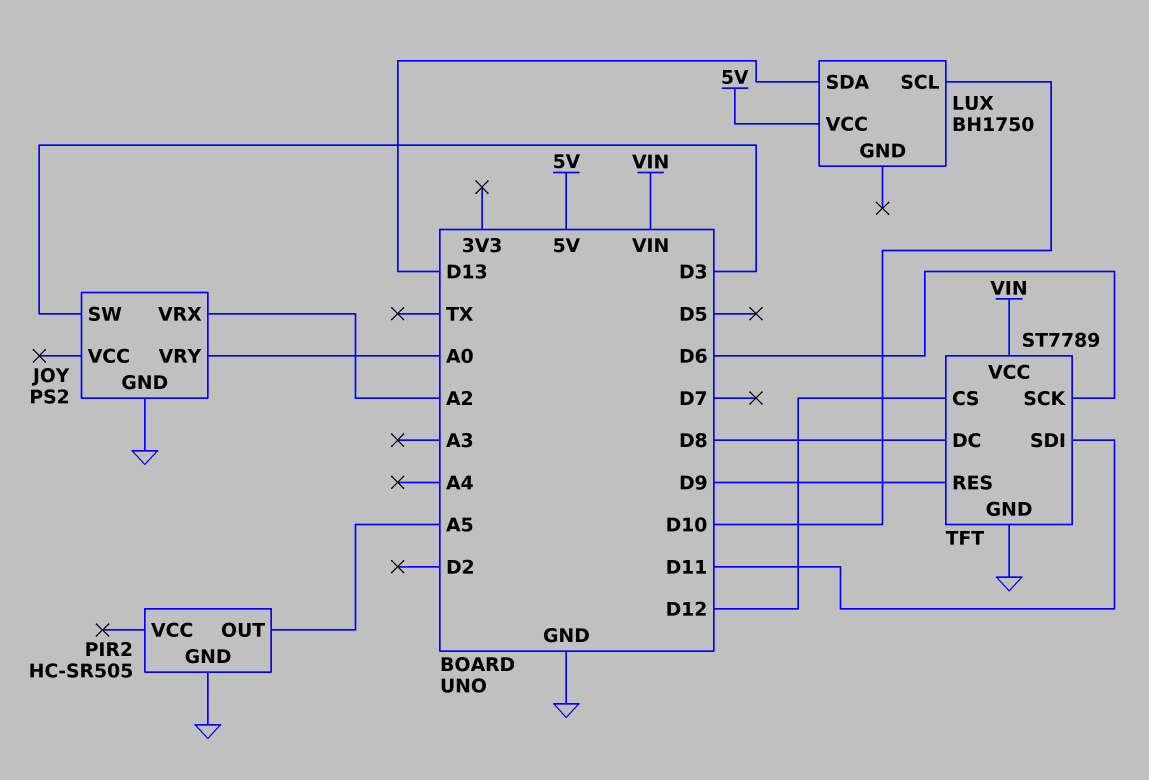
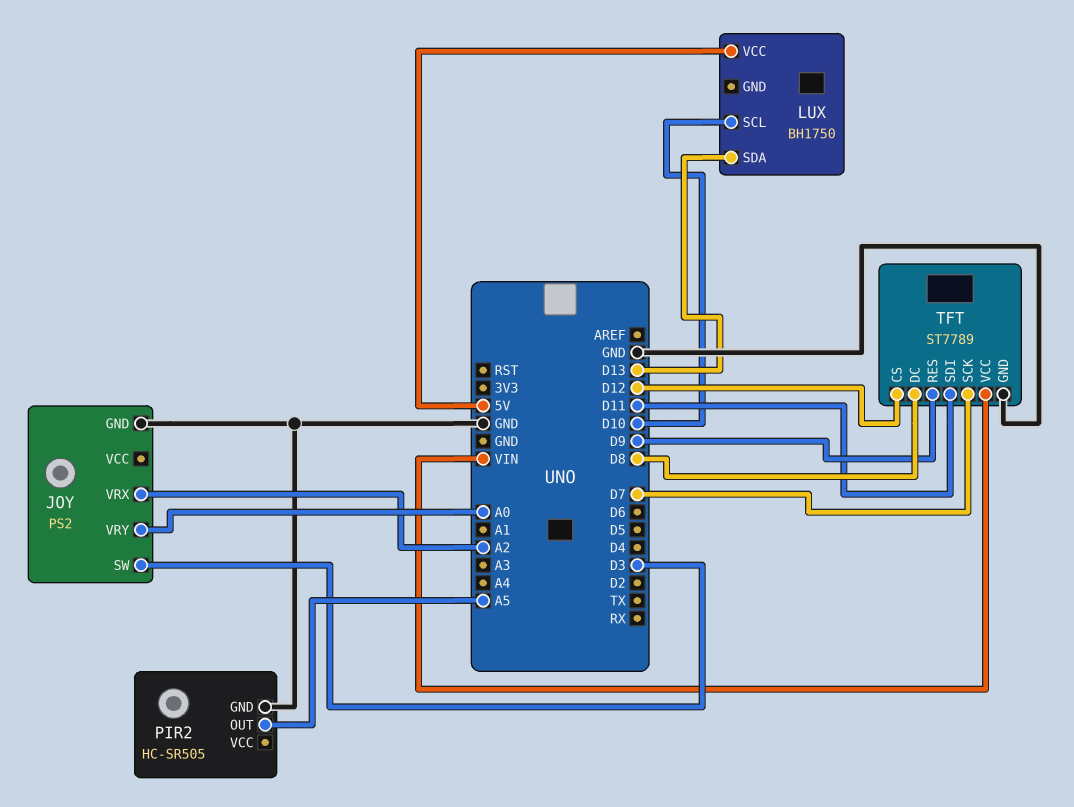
TFT pin SCK: D6 -> D7

